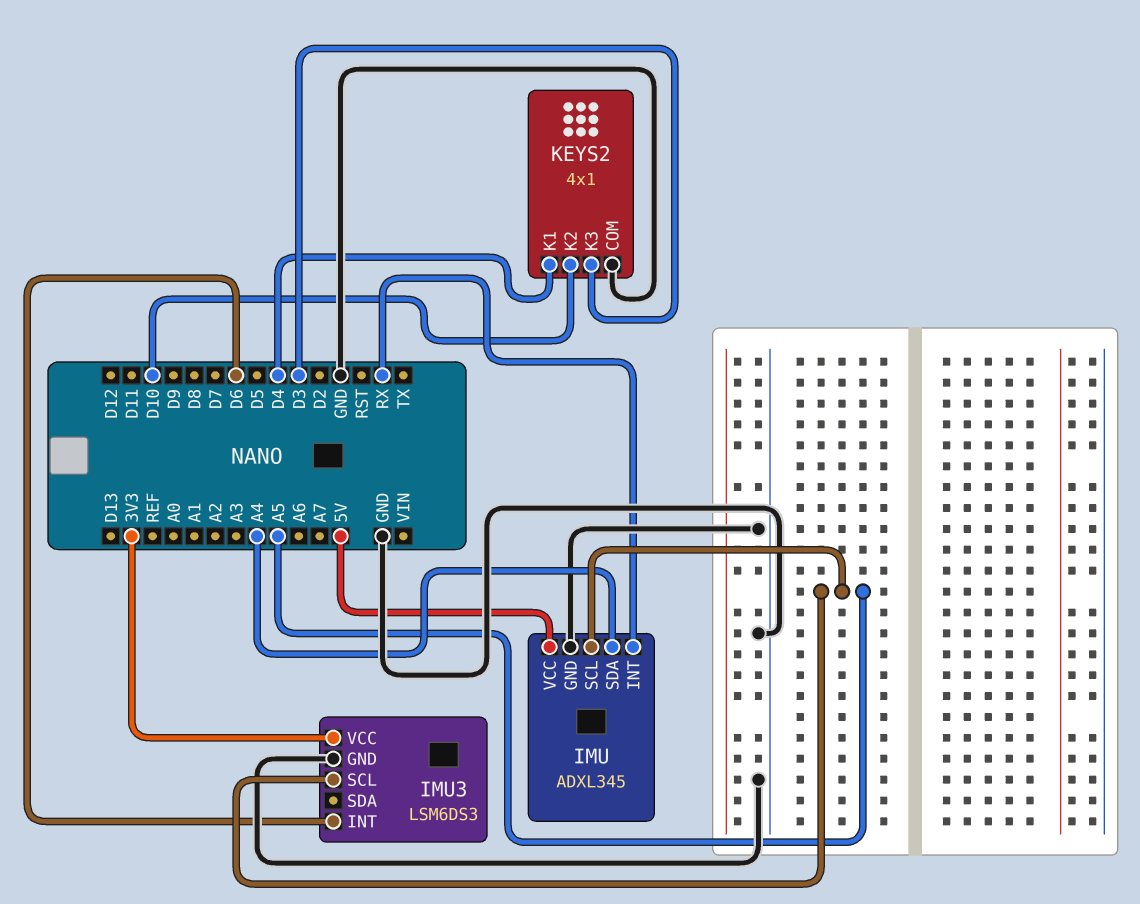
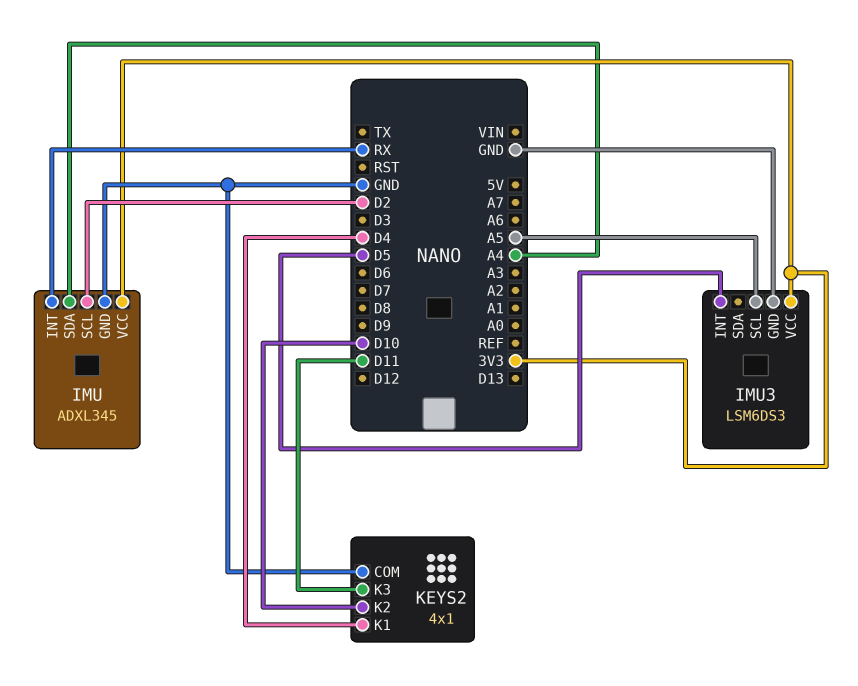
IMU pin SCL: A5 -> D2
IMU pin VCC: 5V -> 3V3
IMU3 pin INT: D6 -> D5
KEYS2 pin K3: D3 -> D11

